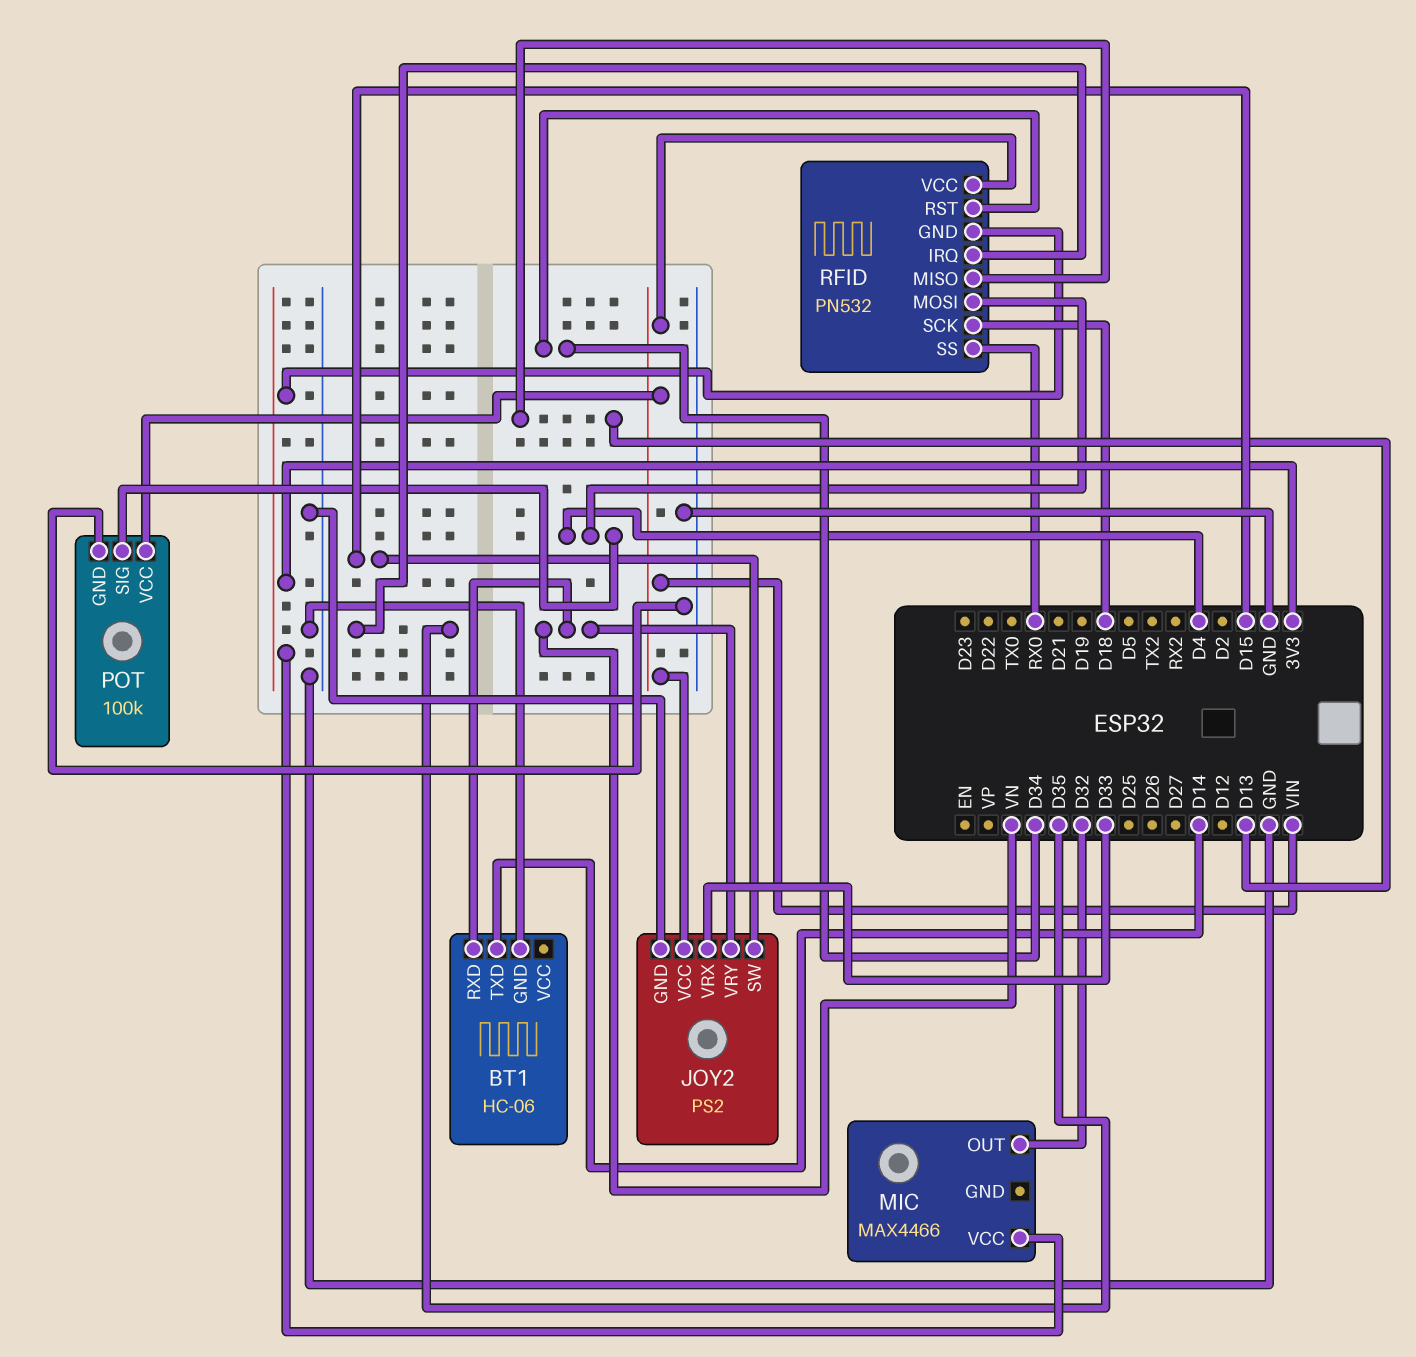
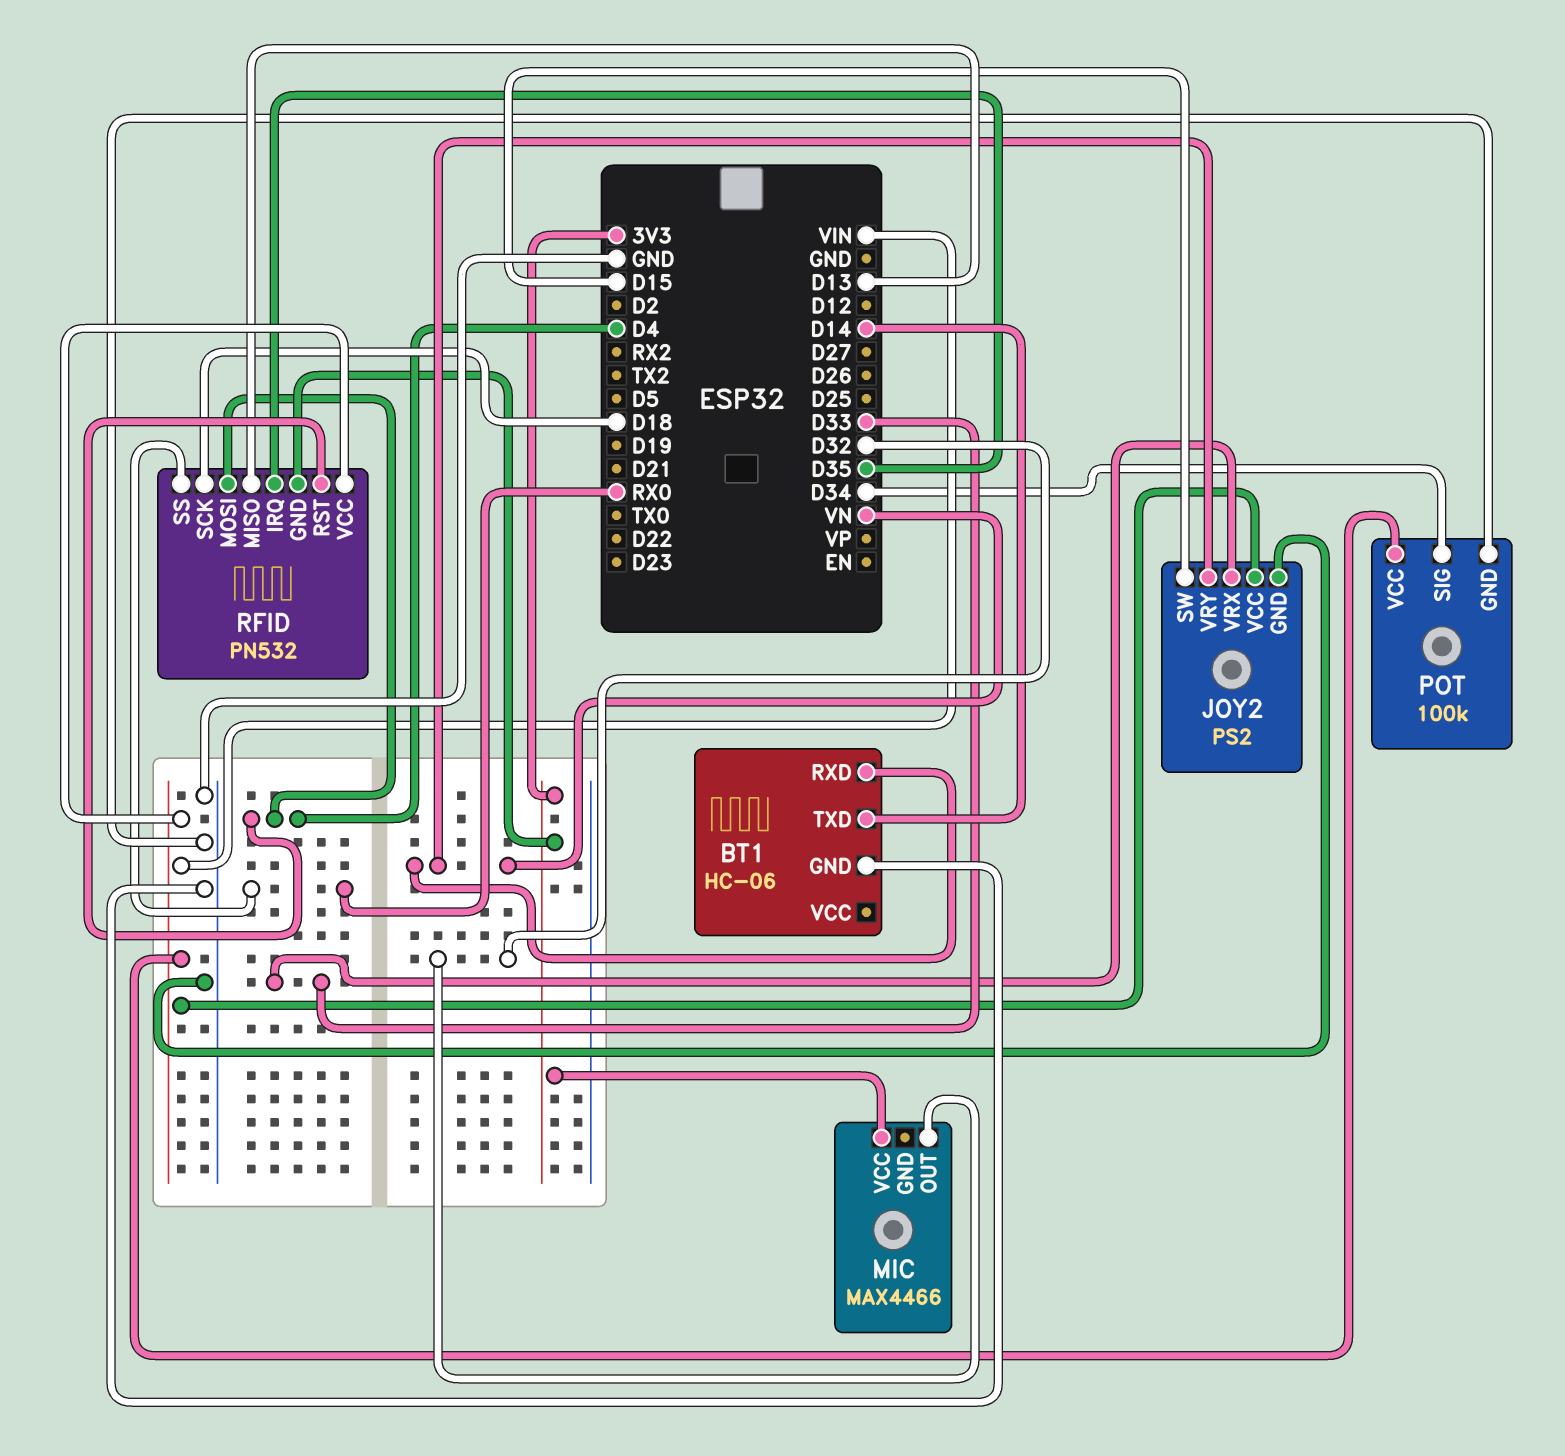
POT pin SIG: D4 -> D34
RFID pin RST: D34 -> D4

